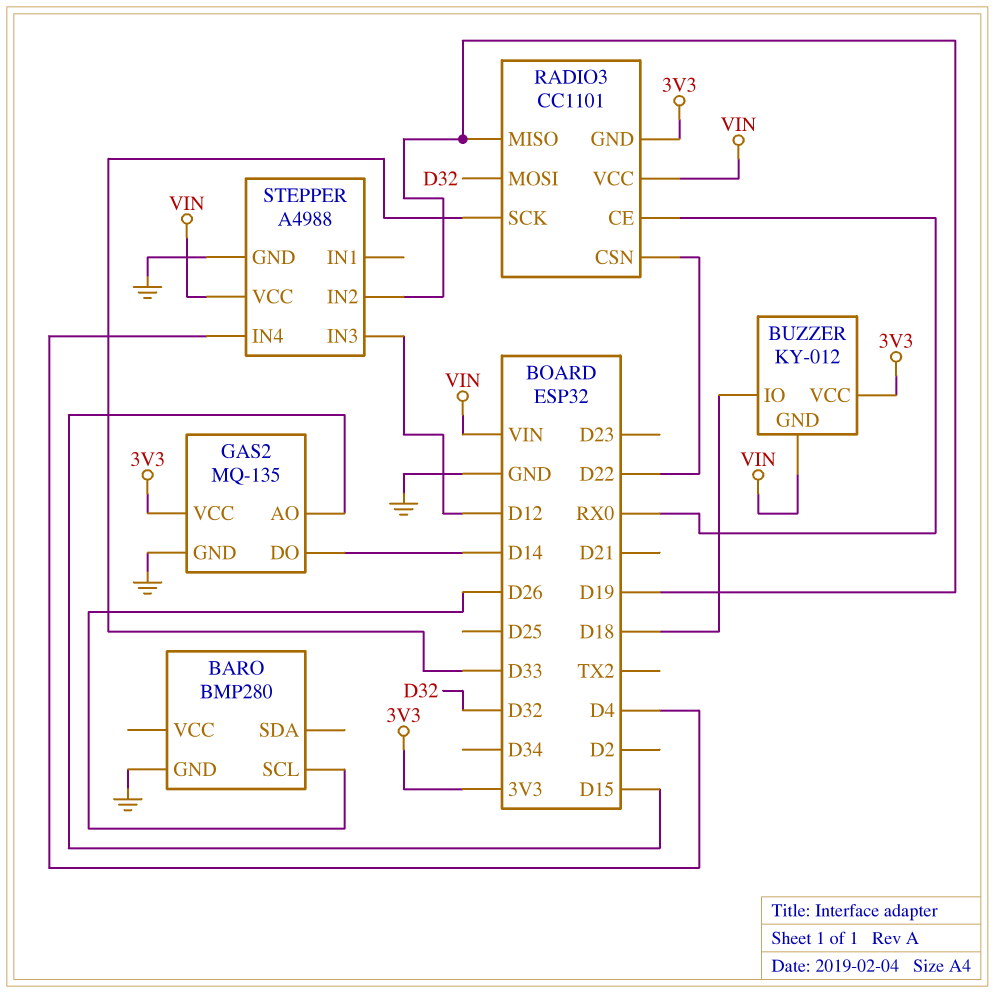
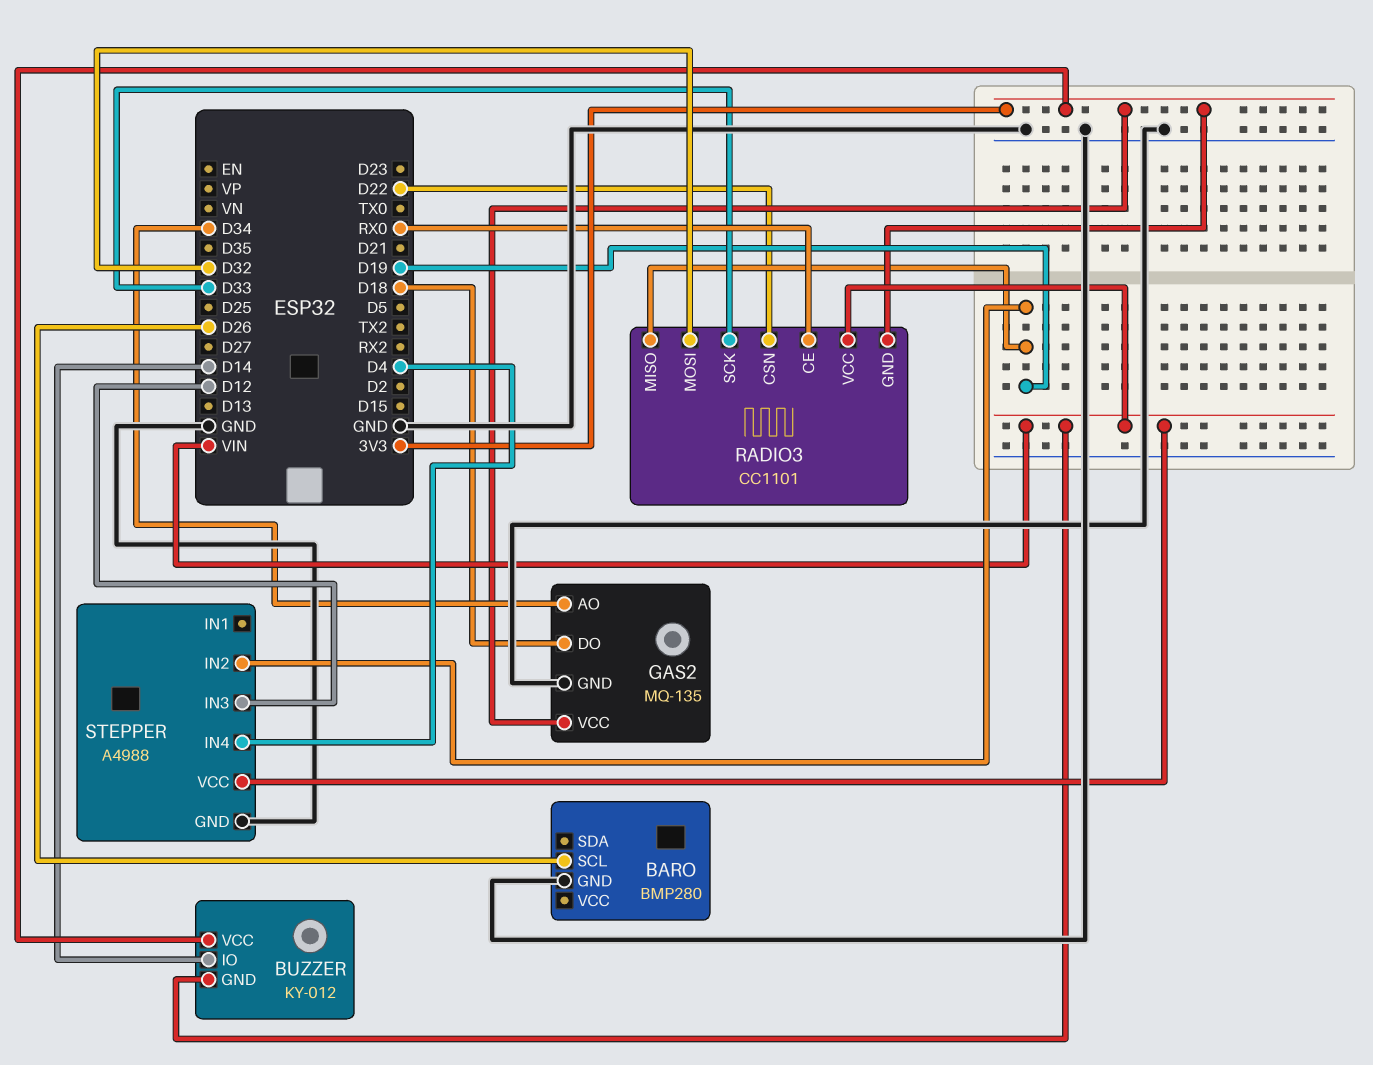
BUZZER pin IO: D18 -> D14
GAS2 pin AO: D15 -> D34
GAS2 pin DO: D14 -> D18

